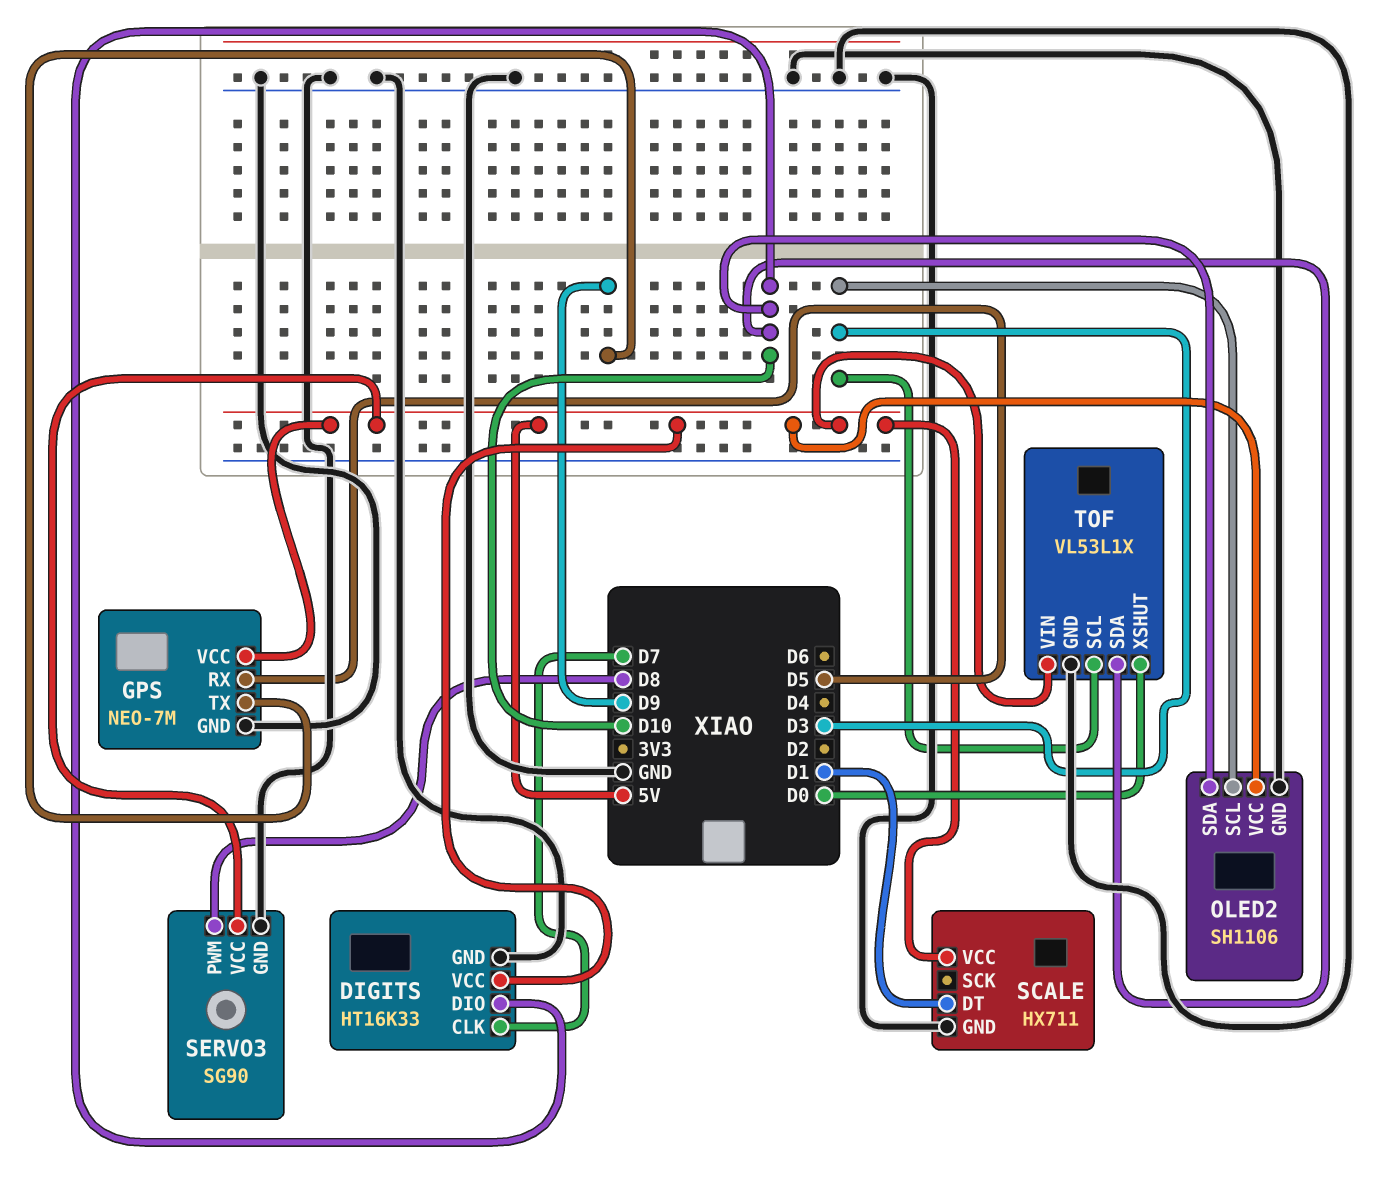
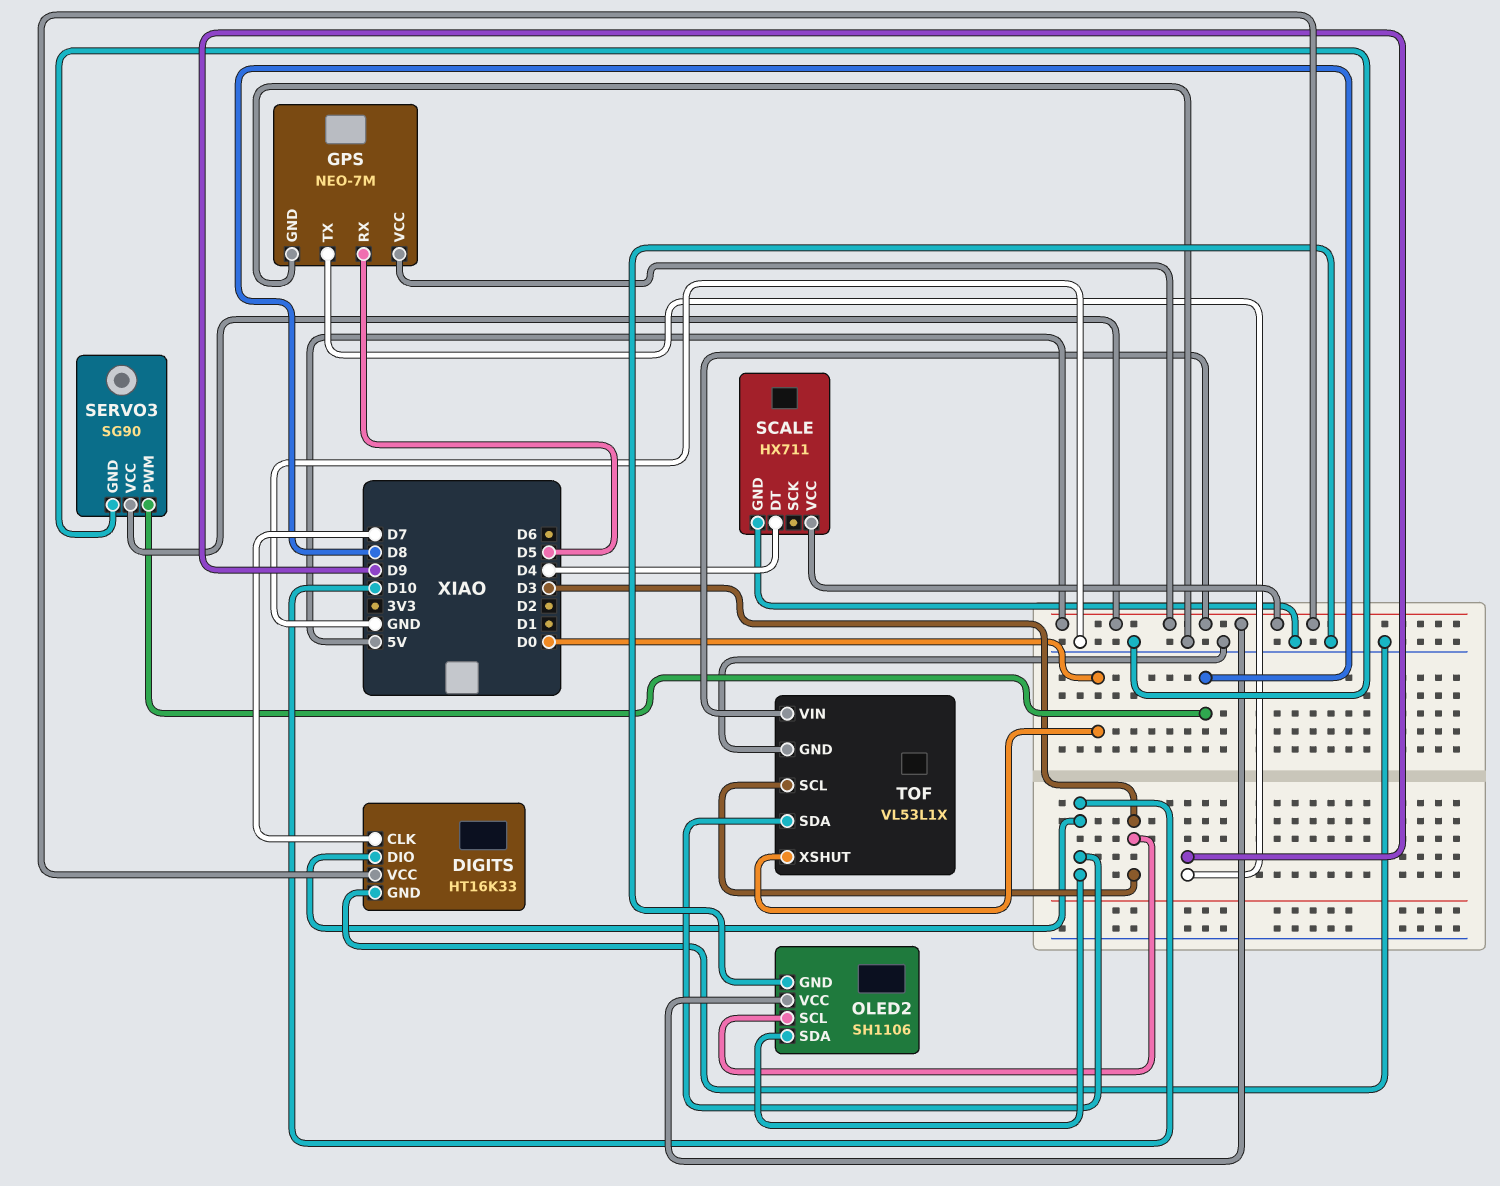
SCALE pin DT: D1 -> D4

